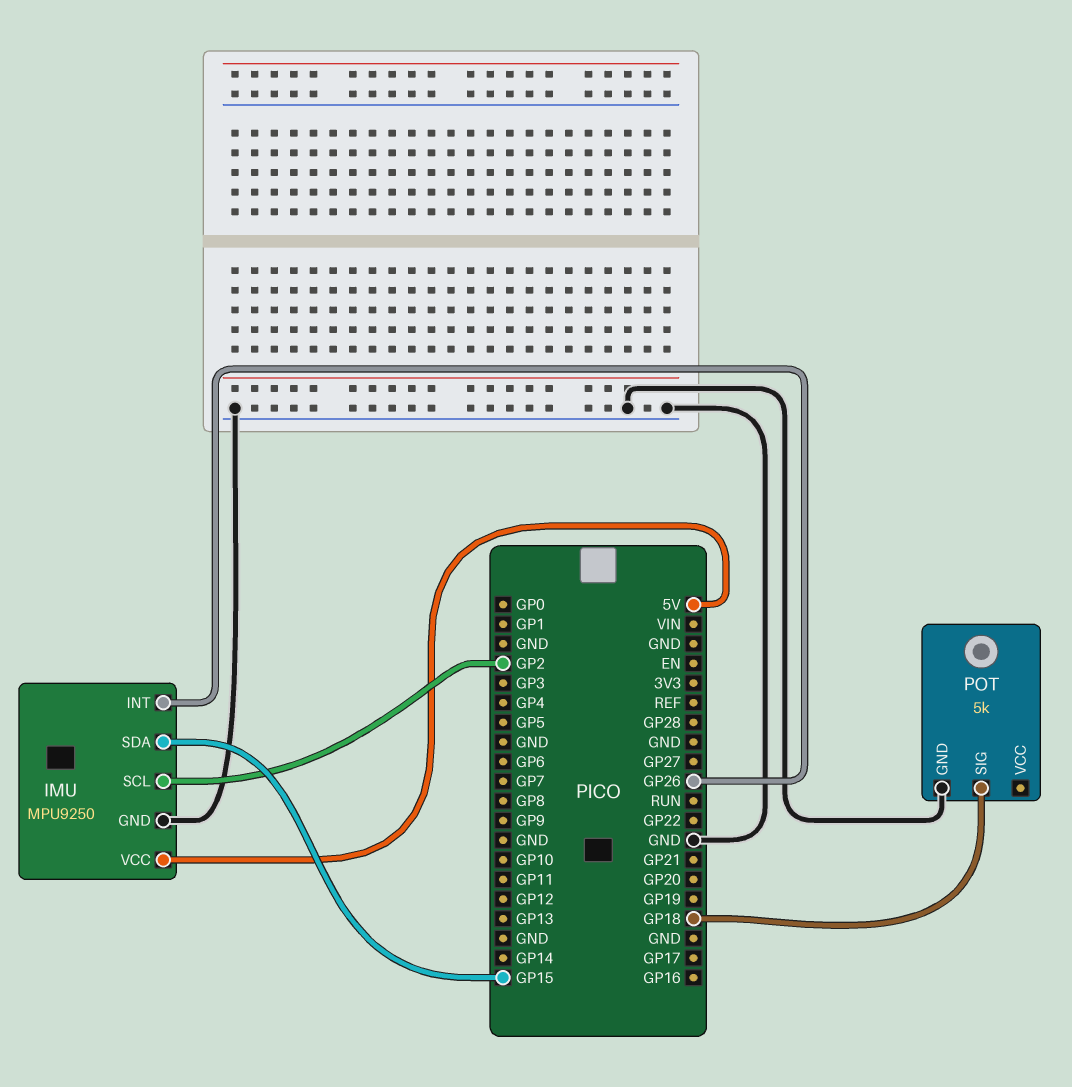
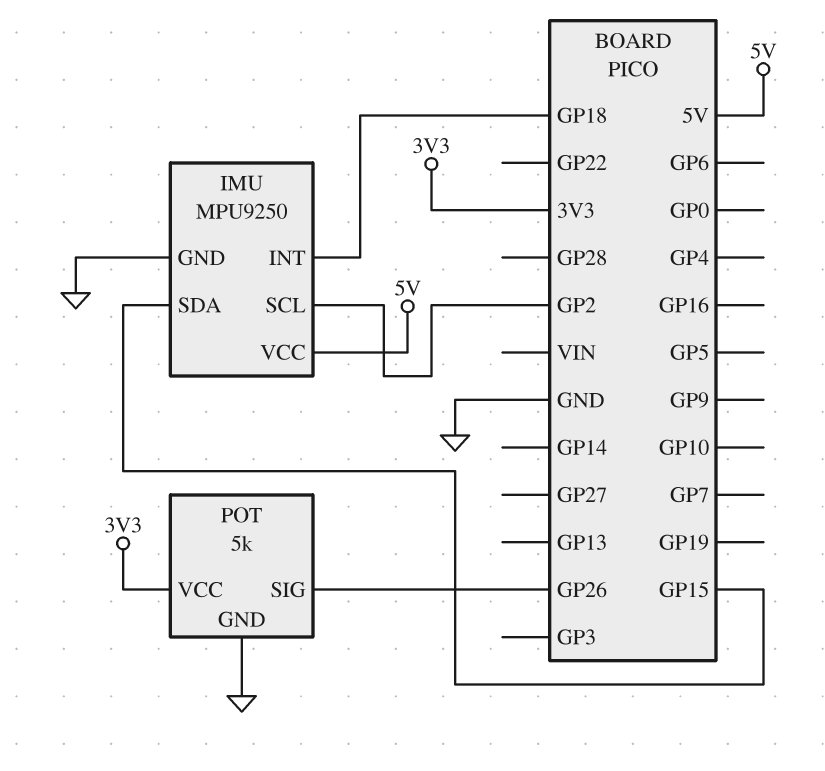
IMU pin INT: GP26 -> GP18
POT pin SIG: GP18 -> GP26
POT pin VCC: none -> 3V3

